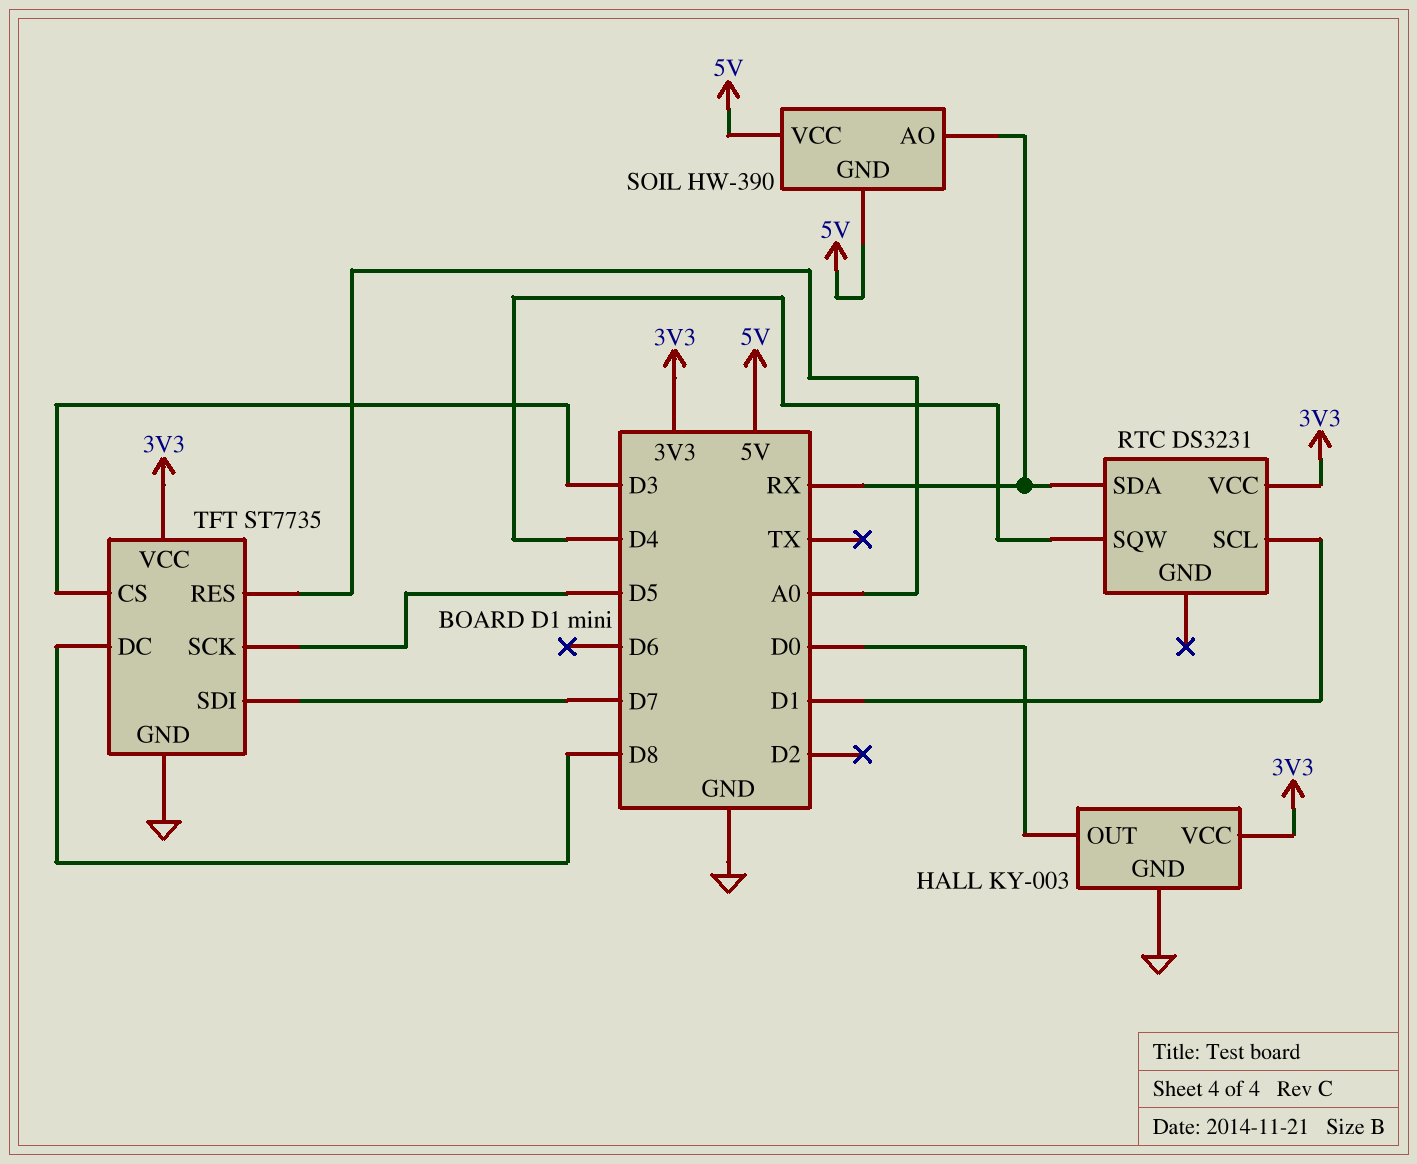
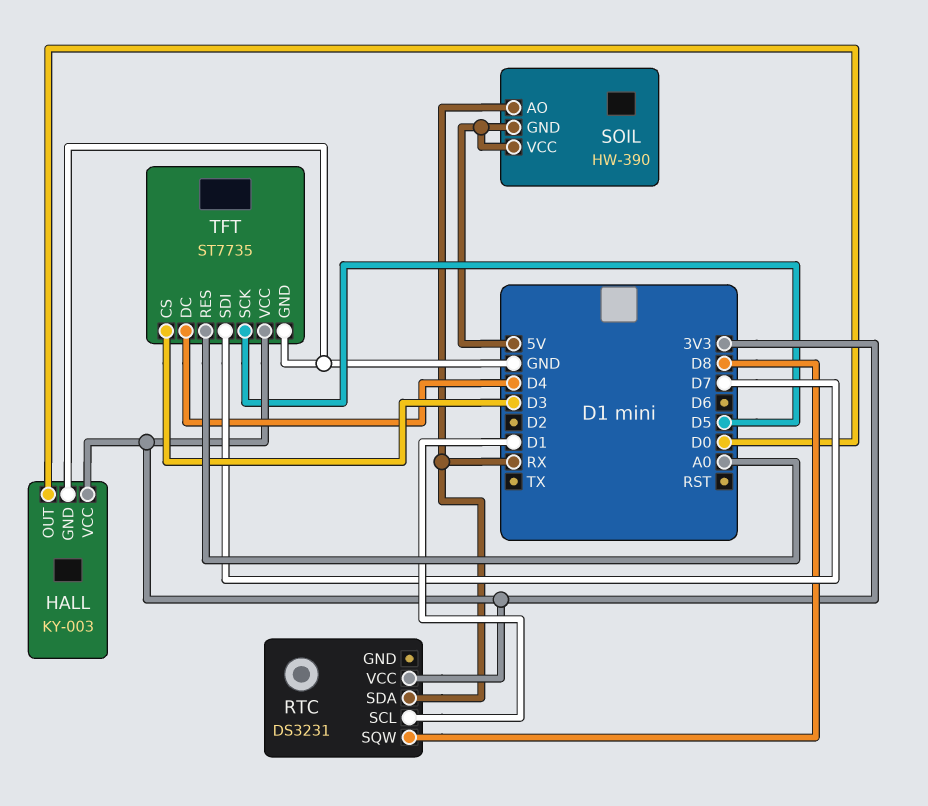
RTC pin SQW: D4 -> D8
TFT pin DC: D8 -> D4

